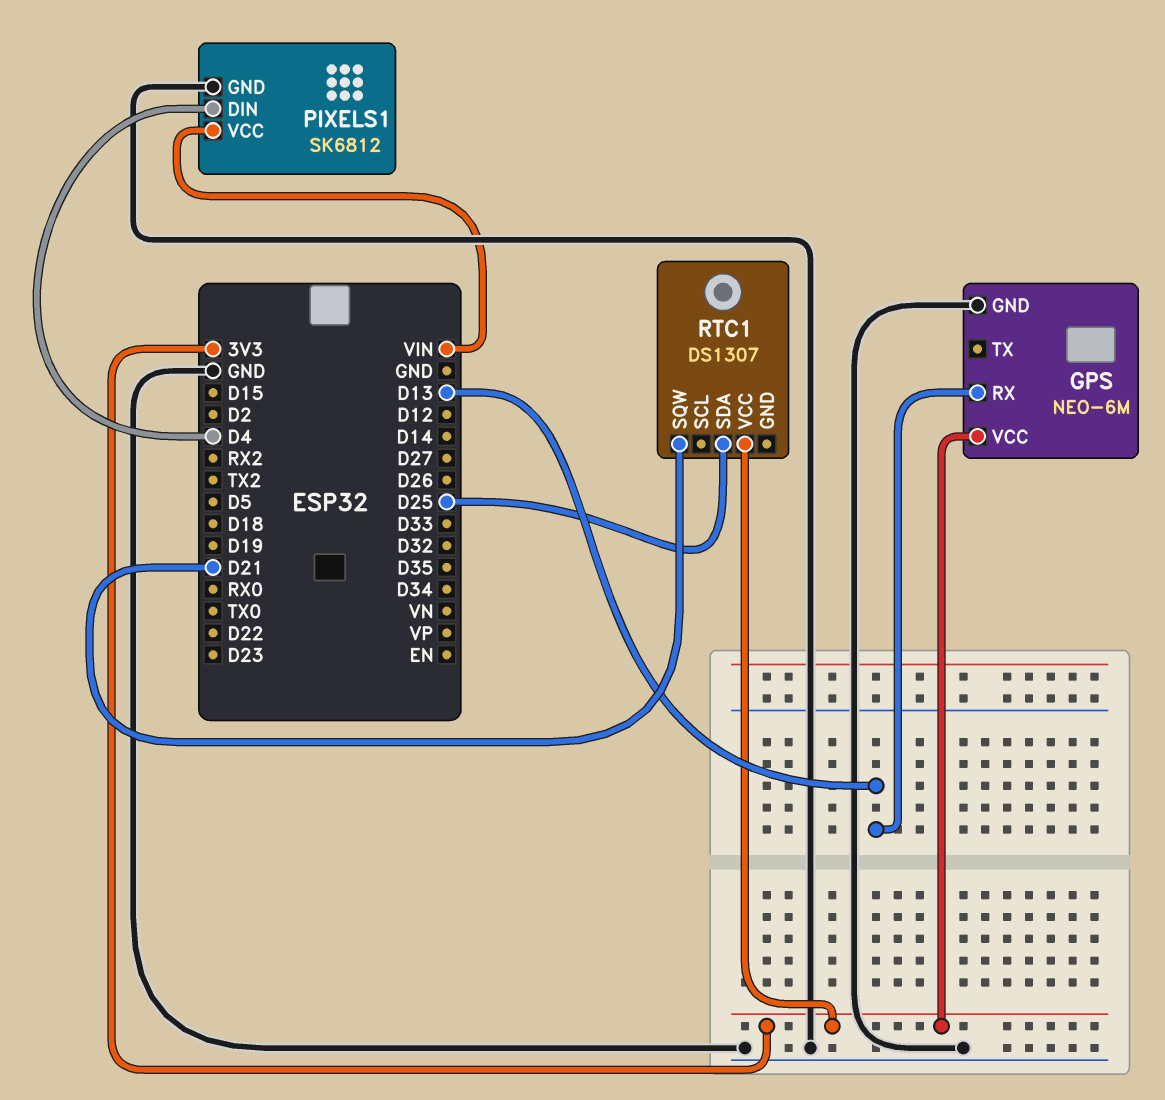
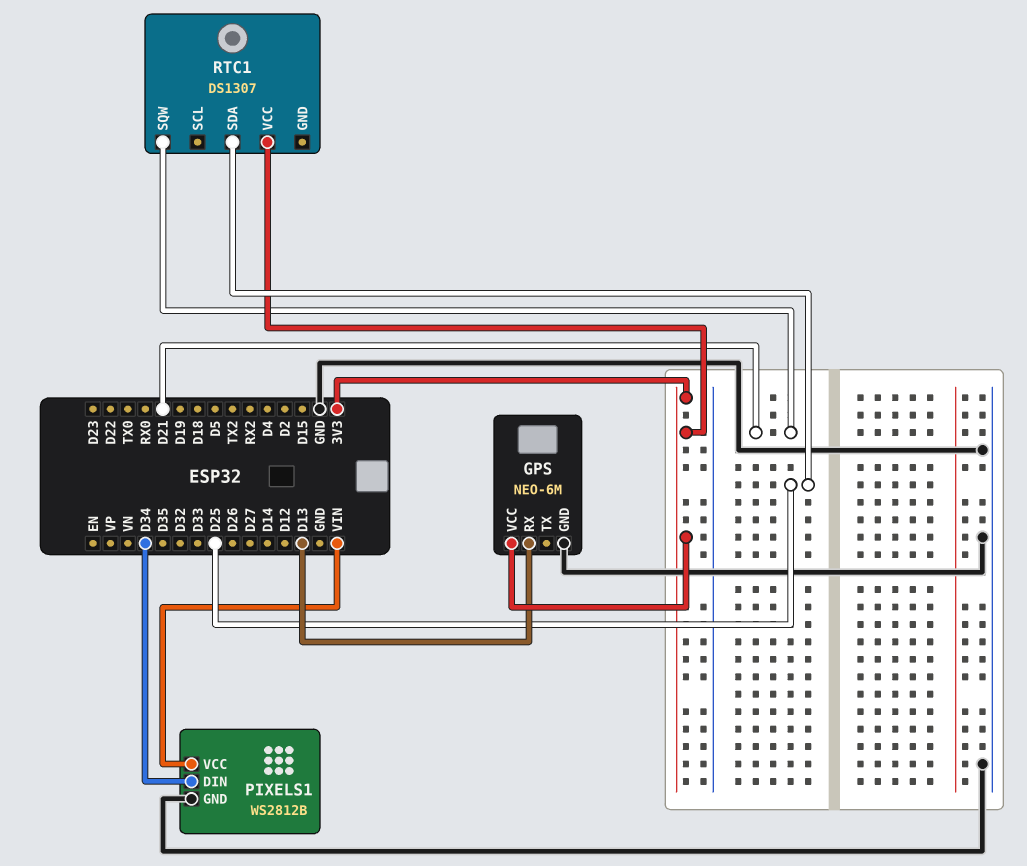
PIXELS1: SK6812 -> WS2812B
PIXELS1 pin DIN: D4 -> D34

